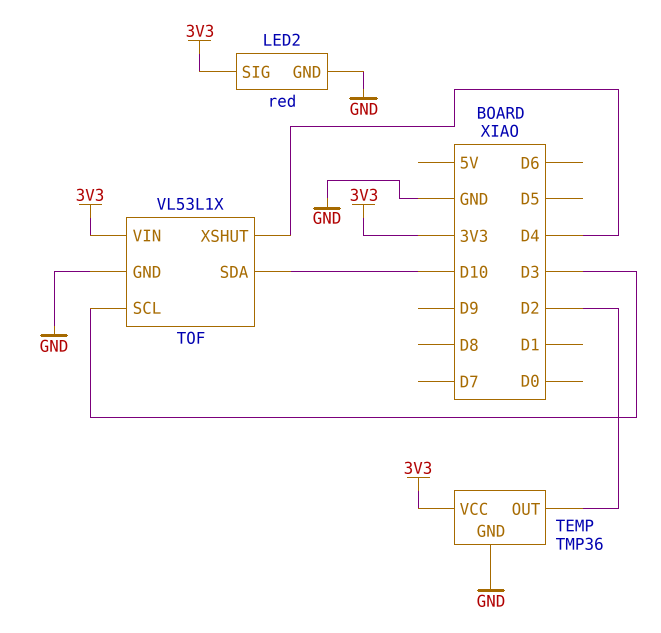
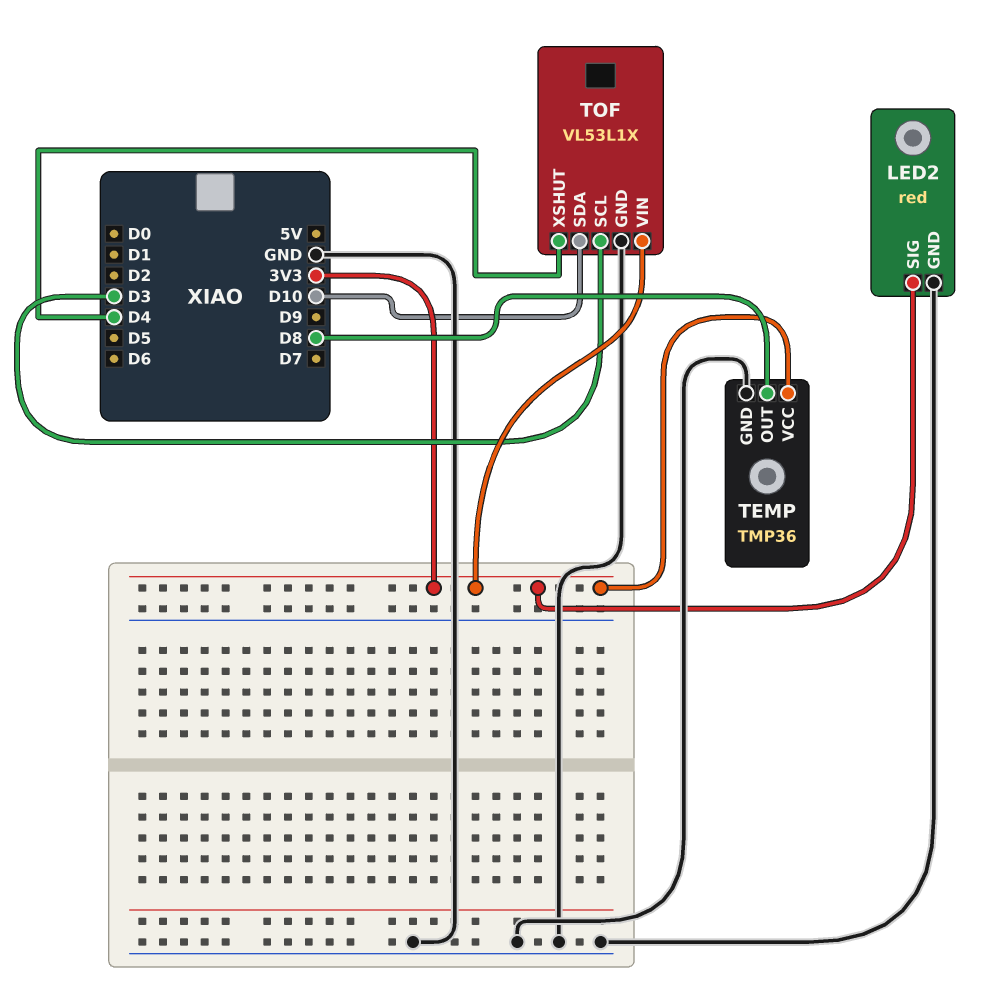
TEMP pin OUT: D2 -> D8

